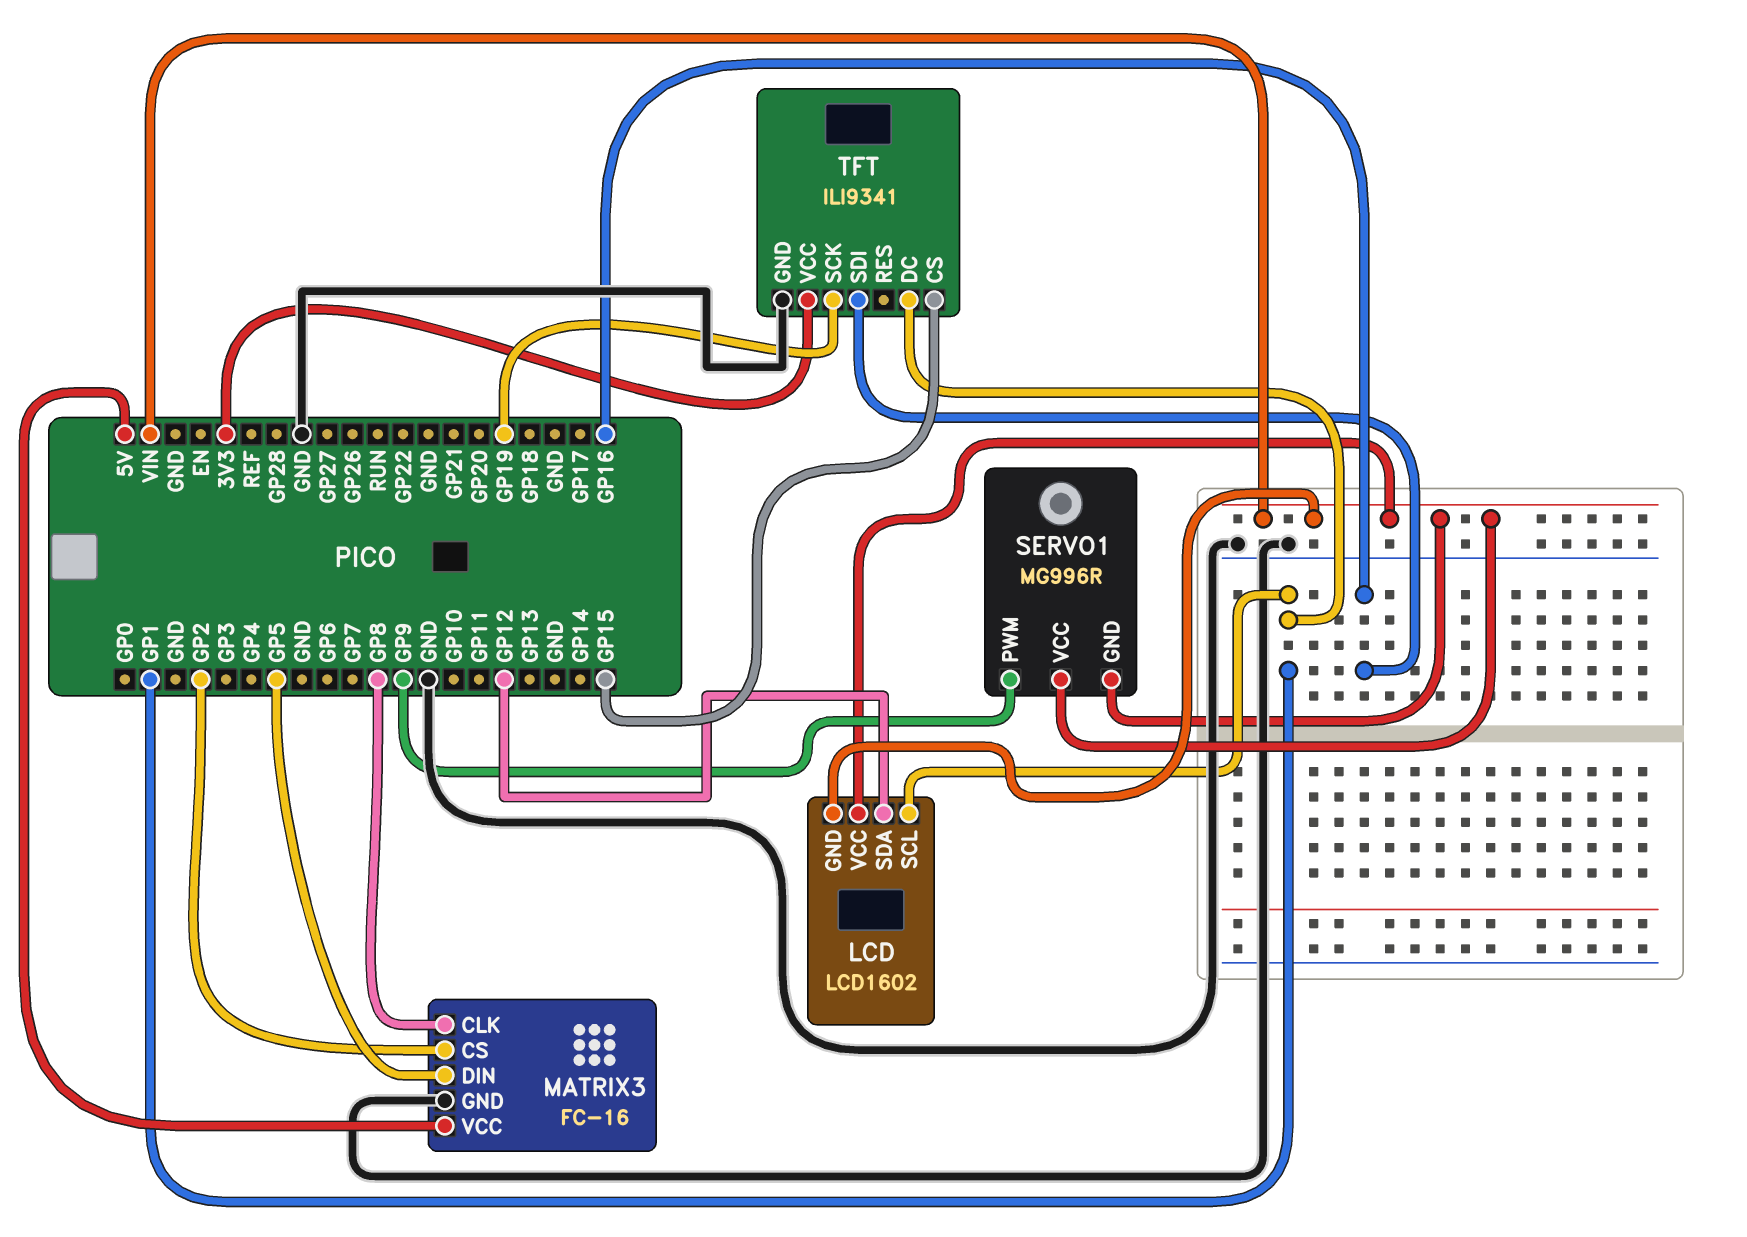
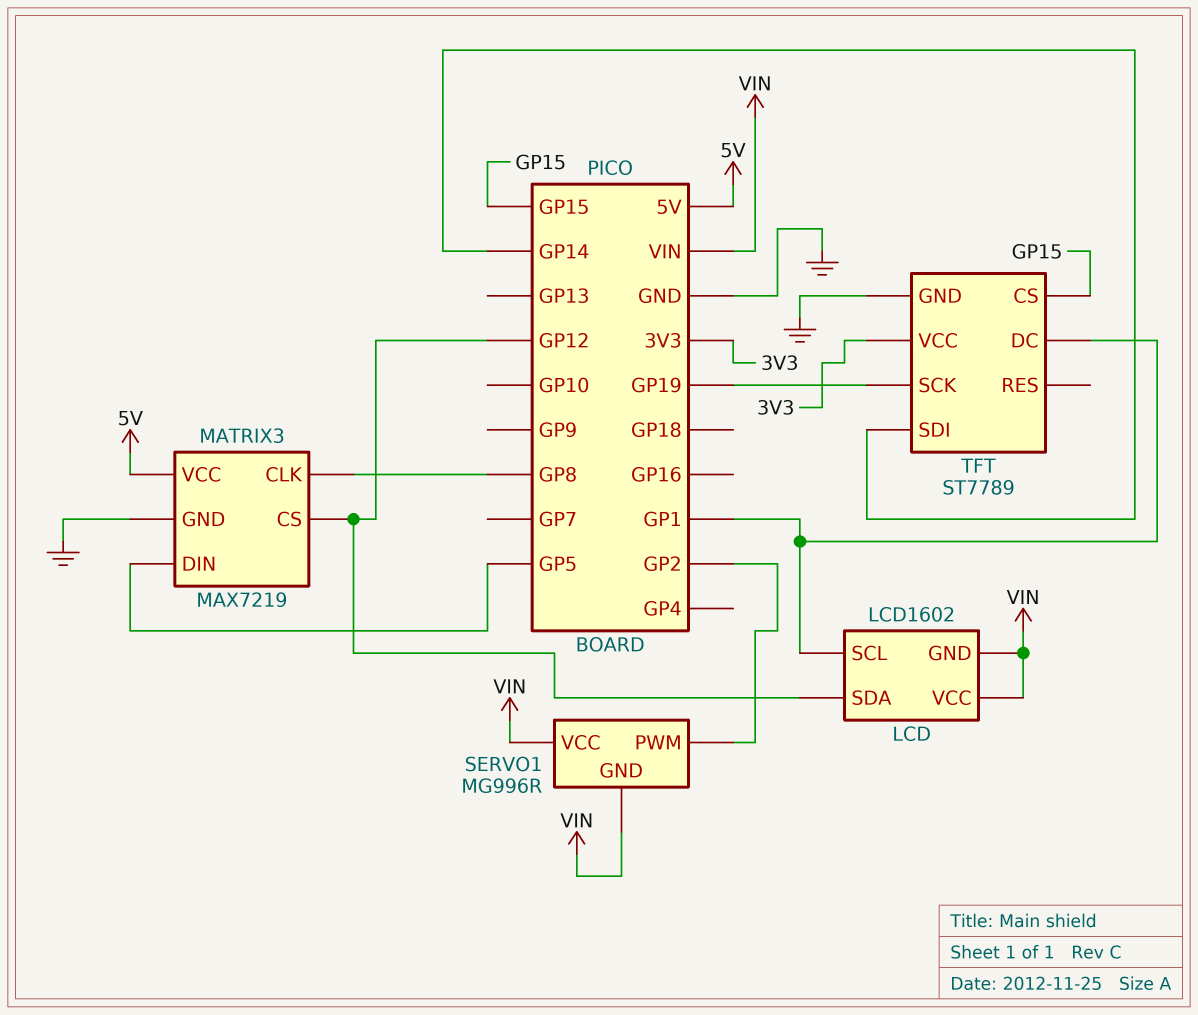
MATRIX3: FC-16 -> MAX7219
MATRIX3 pin CS: GP2 -> GP12
SERVO1 pin PWM: GP9 -> GP2
TFT: ILI9341 -> ST7789
TFT pin SDI: GP16 -> GP14

